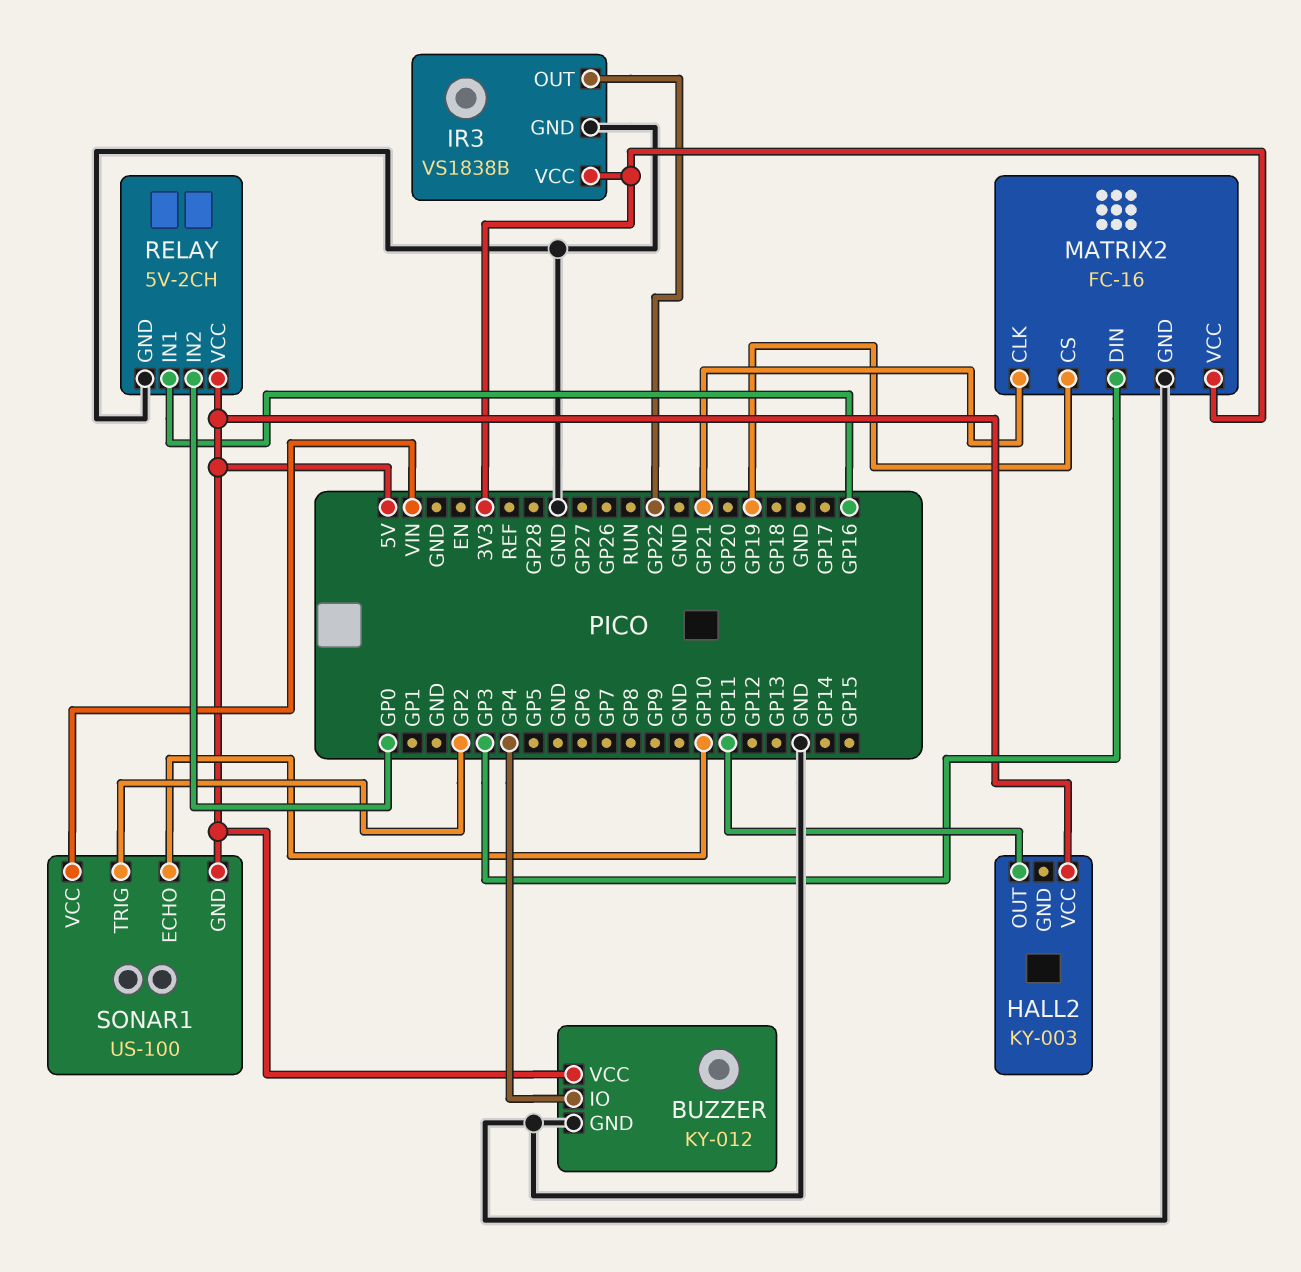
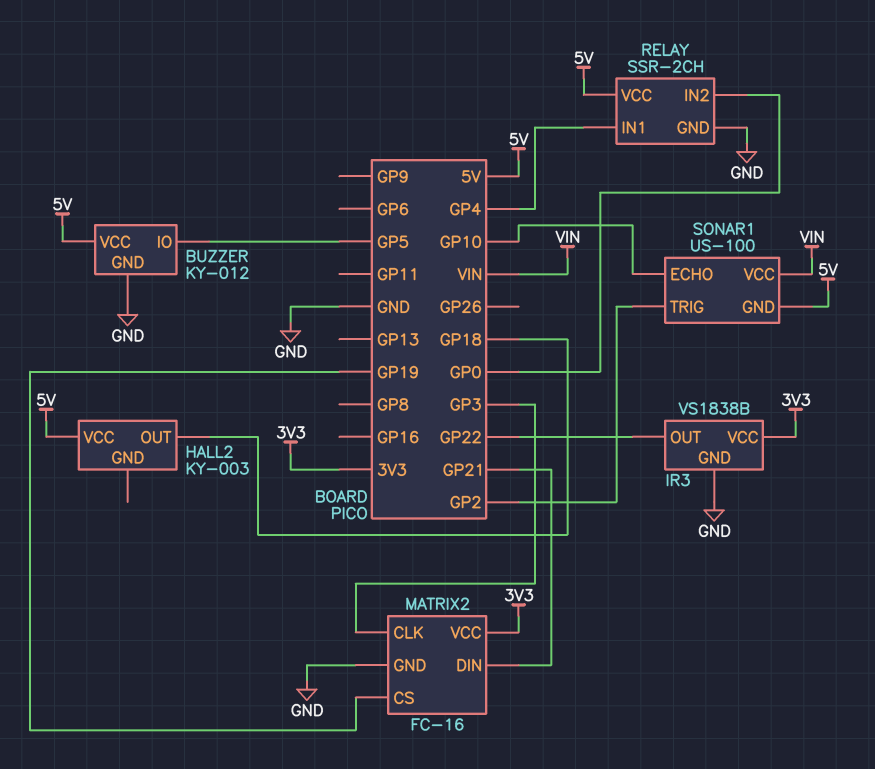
BUZZER pin IO: GP4 -> GP5
HALL2 pin OUT: GP11 -> GP18
MATRIX2 pin CLK: GP21 -> GP3
MATRIX2 pin DIN: GP3 -> GP21
RELAY: 5V-2CH -> SSR-2CH
RELAY pin IN1: GP16 -> GP4

